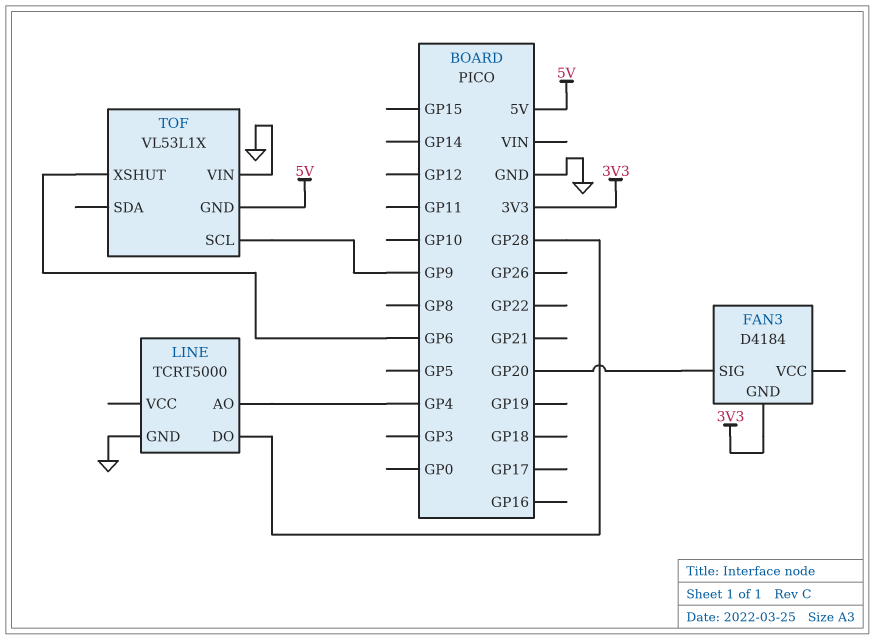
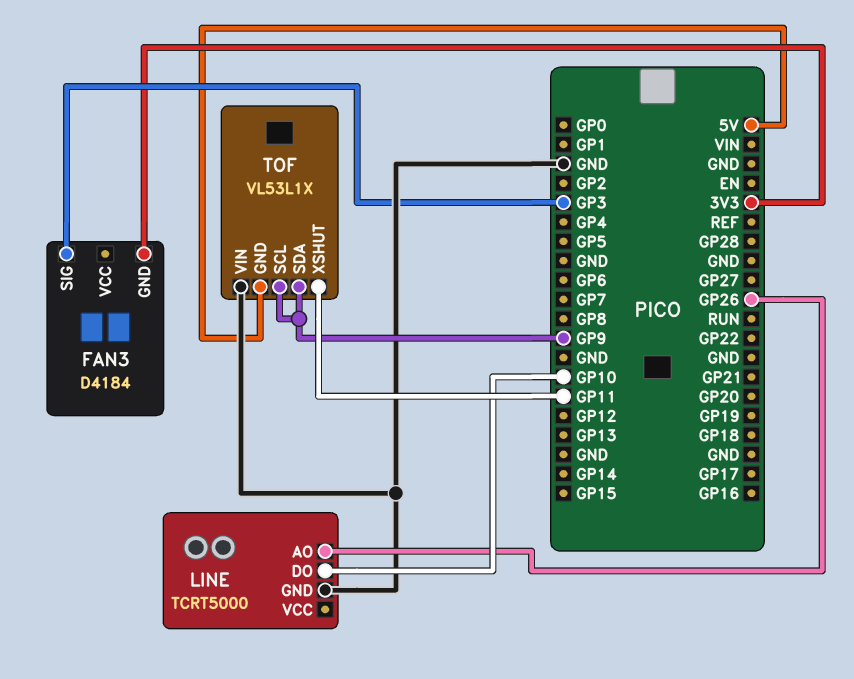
FAN3 pin SIG: GP20 -> GP3
LINE pin AO: GP4 -> GP26
LINE pin DO: GP28 -> GP10
TOF pin SDA: none -> GP9
TOF pin XSHUT: GP6 -> GP11

